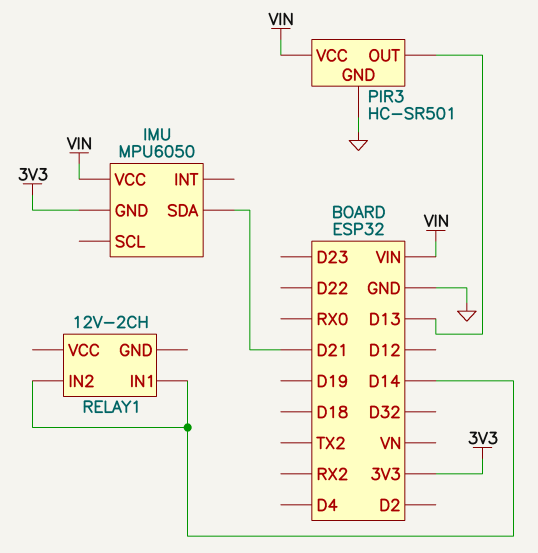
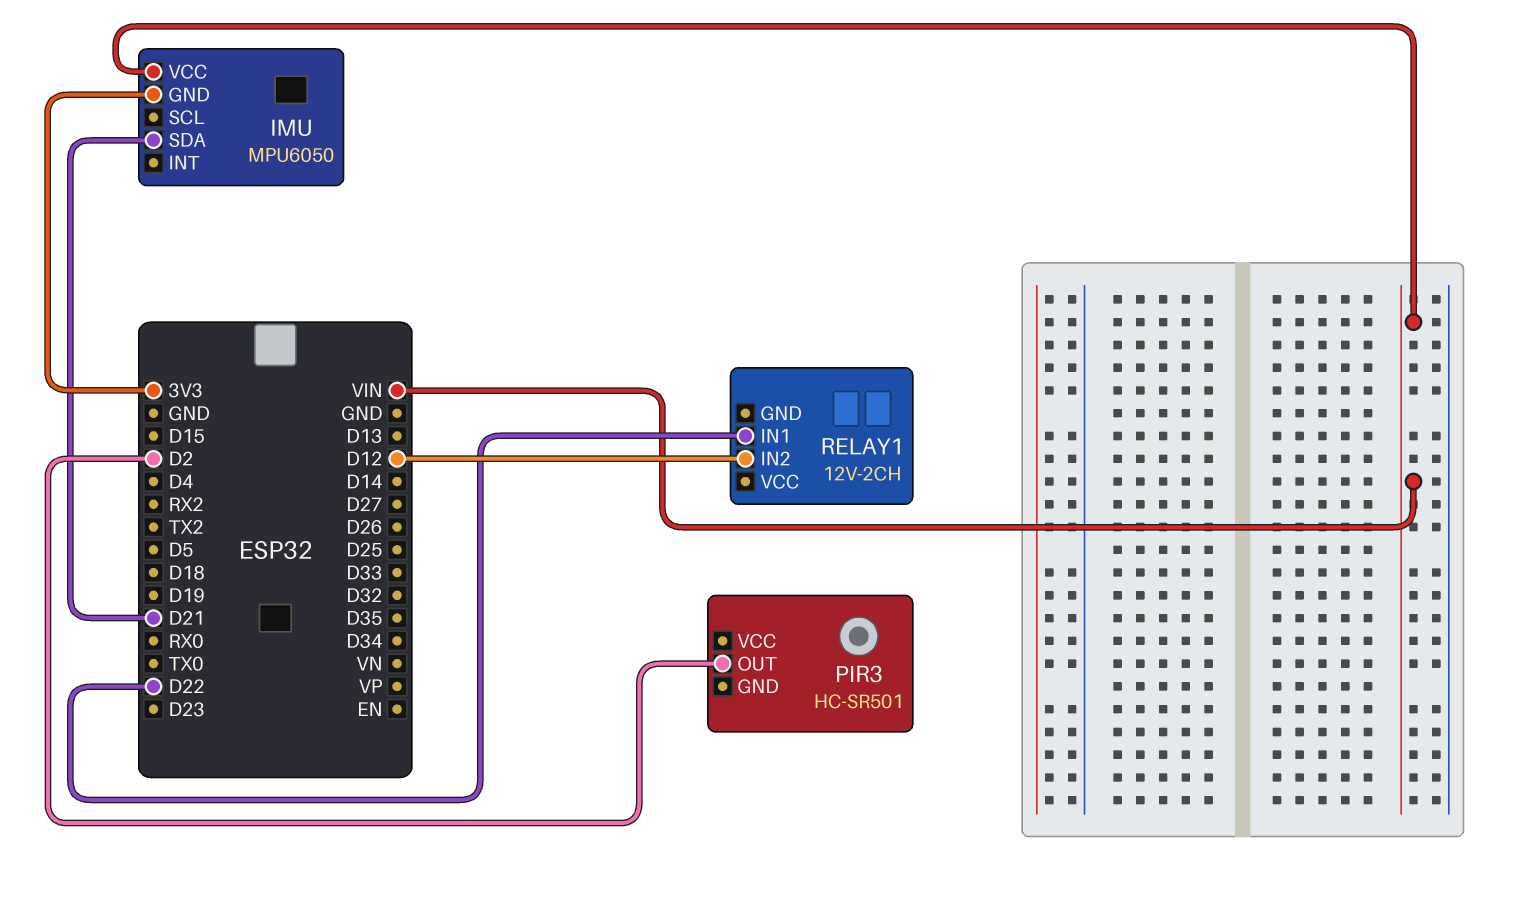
PIR3 pin GND: GND -> none
PIR3 pin OUT: D13 -> D2
PIR3 pin VCC: VIN -> none
RELAY1 pin IN1: D14 -> D22
RELAY1 pin IN2: D14 -> D12

